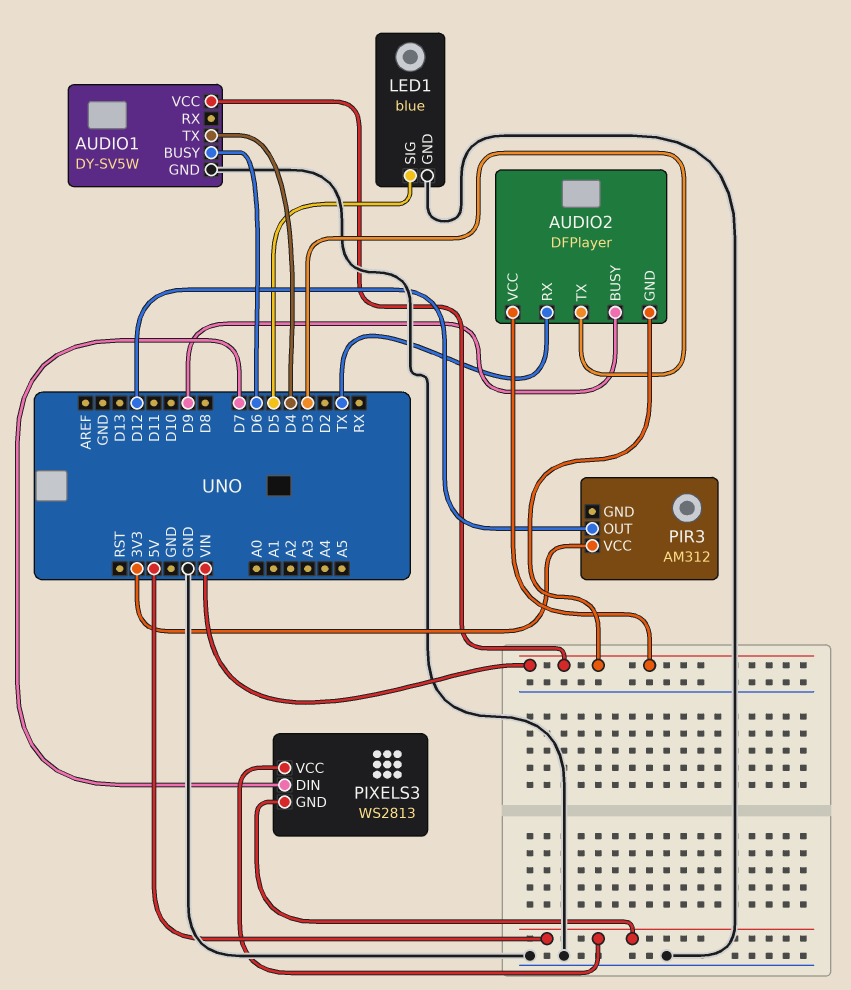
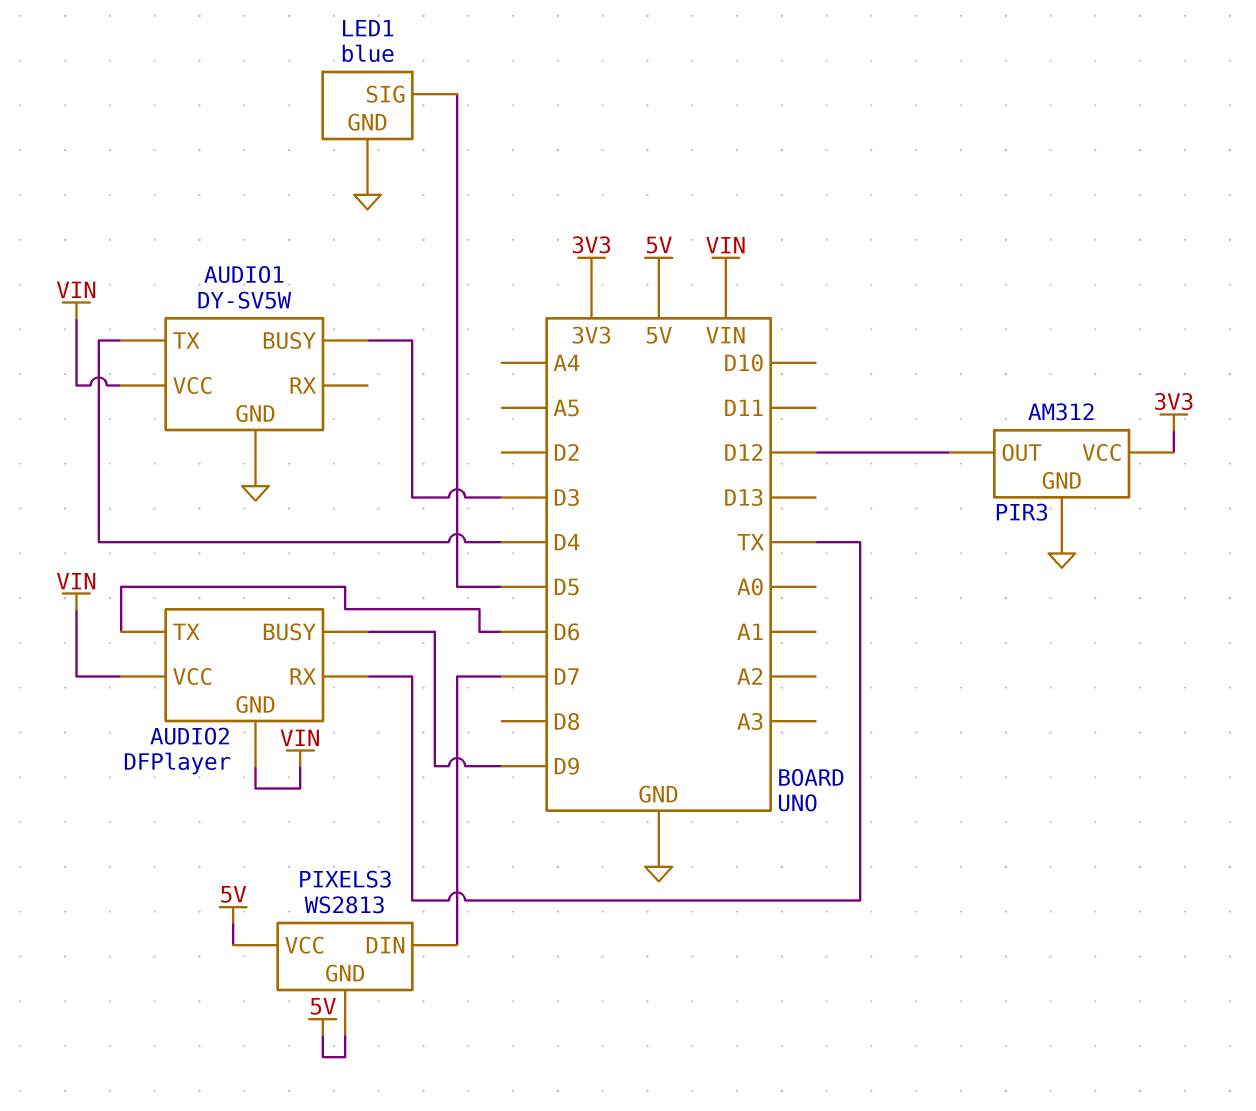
AUDIO1 pin BUSY: D6 -> D3
AUDIO2 pin TX: D3 -> D6
PIR3 pin GND: none -> GND

